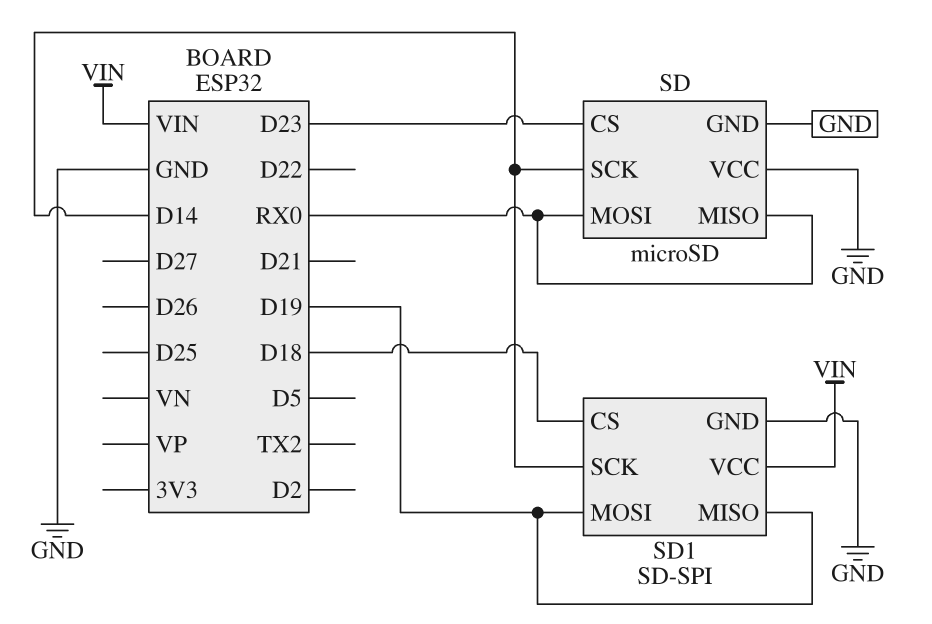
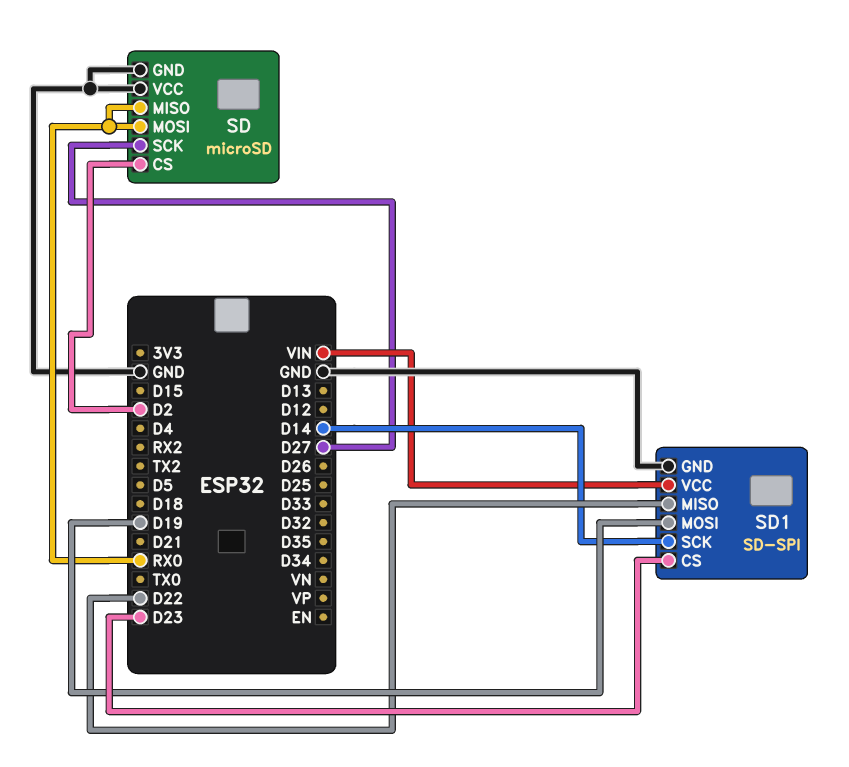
SD pin CS: D23 -> D2
SD pin SCK: D14 -> D27
SD1 pin CS: D18 -> D23
SD1 pin MISO: D19 -> D22

